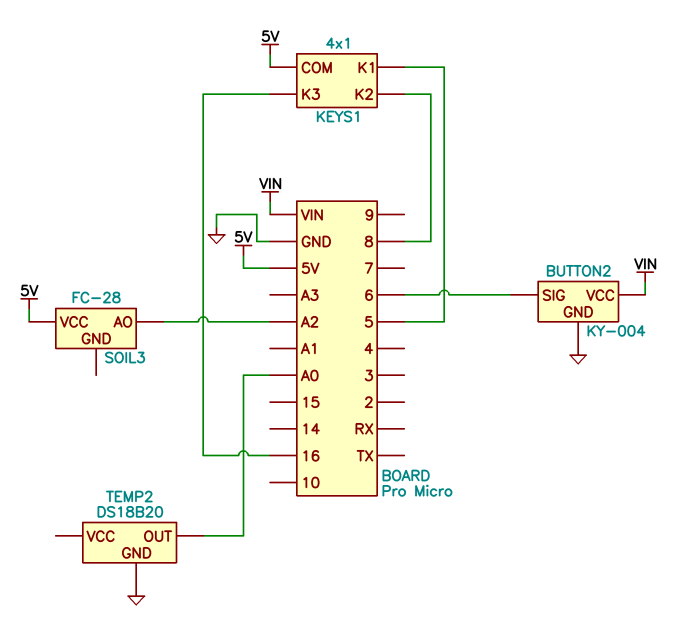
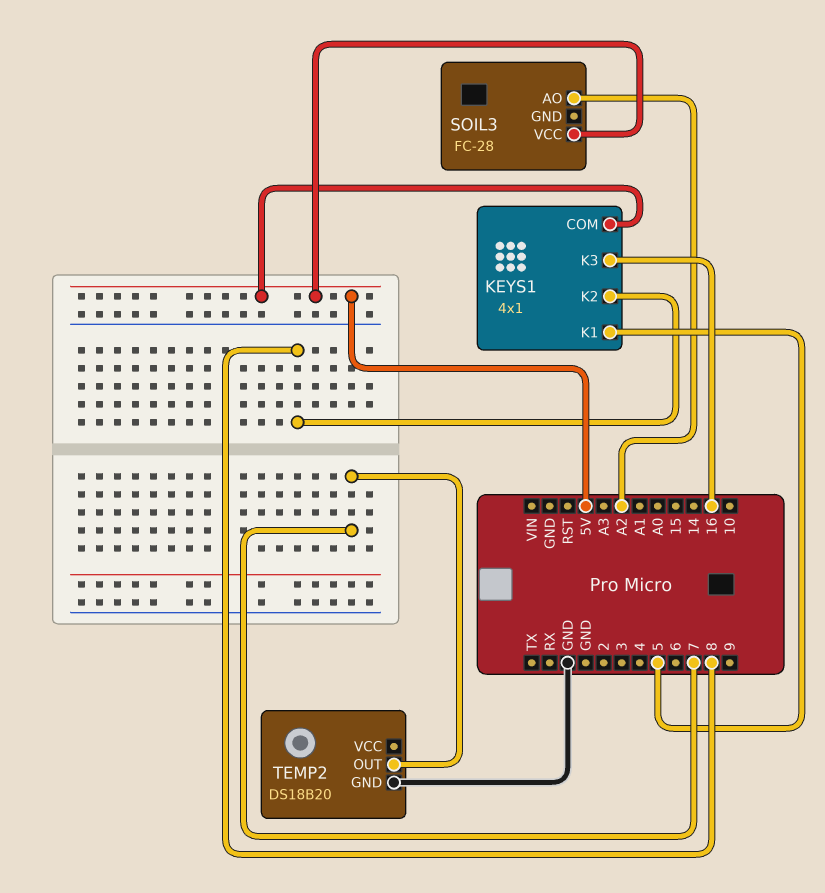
BUTTON2: KY-004 -> none
BUTTON2 pin GND: GND -> none
BUTTON2 pin SIG: 6 -> none
BUTTON2 pin VCC: VIN -> none
TEMP2 pin OUT: A0 -> 7

